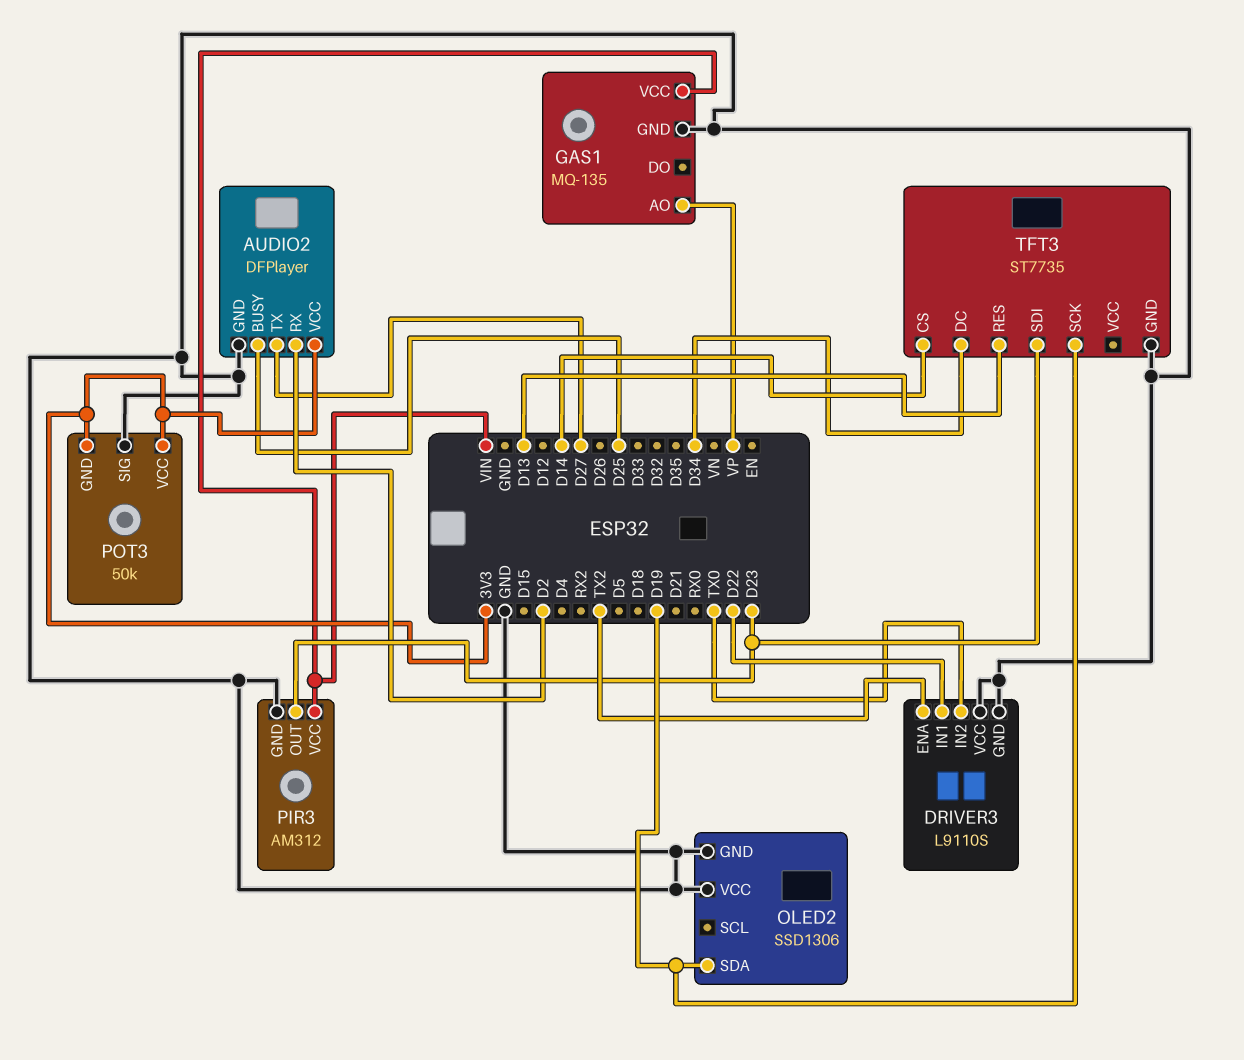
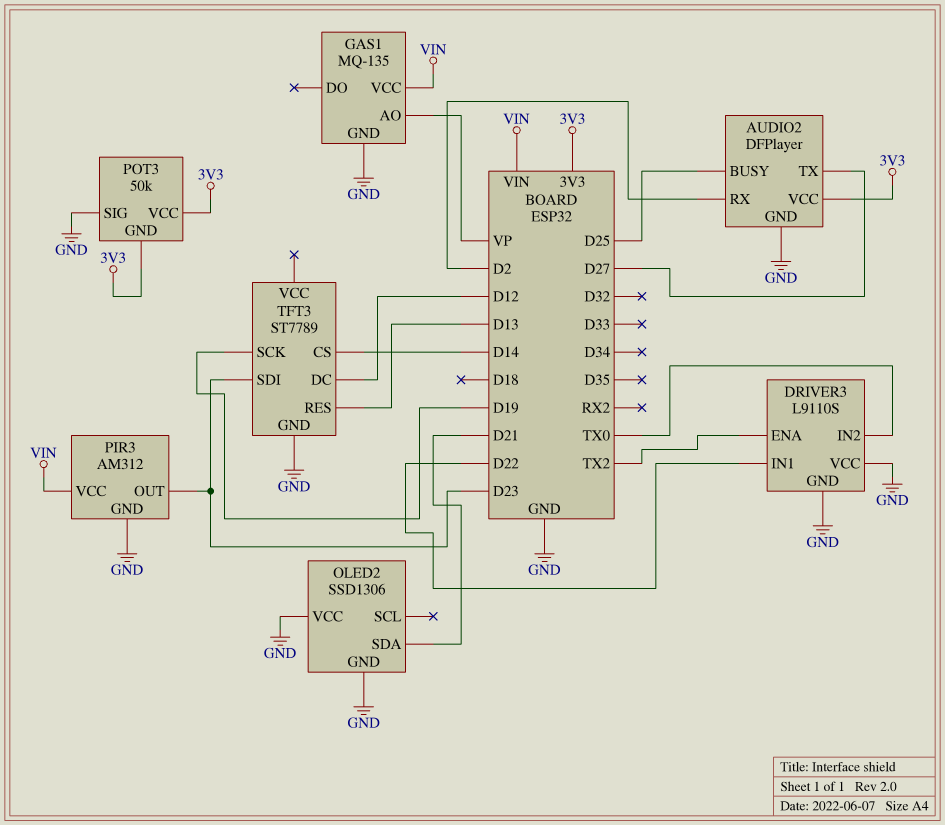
OLED2 pin SDA: D19 -> D21
TFT3: ST7735 -> ST7789
TFT3 pin DC: D34 -> D12

